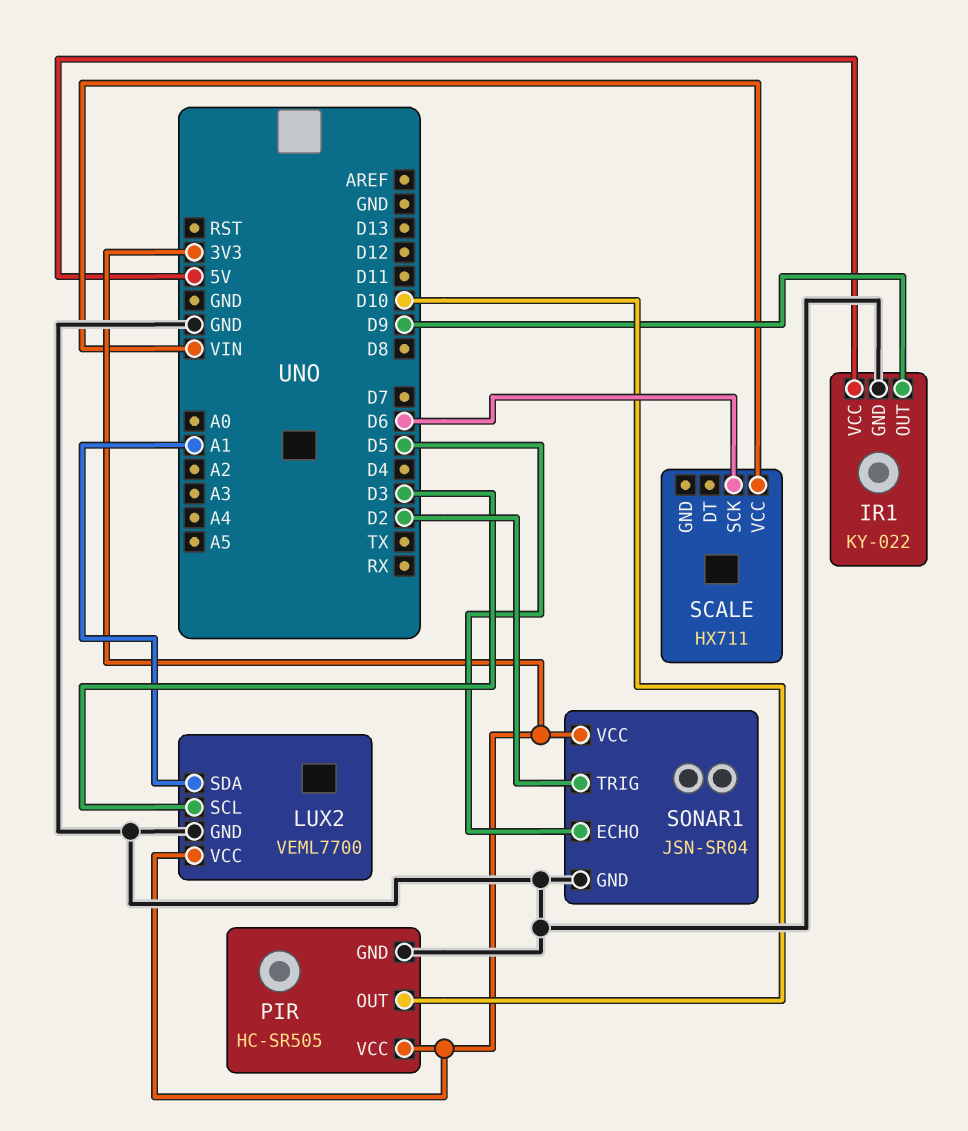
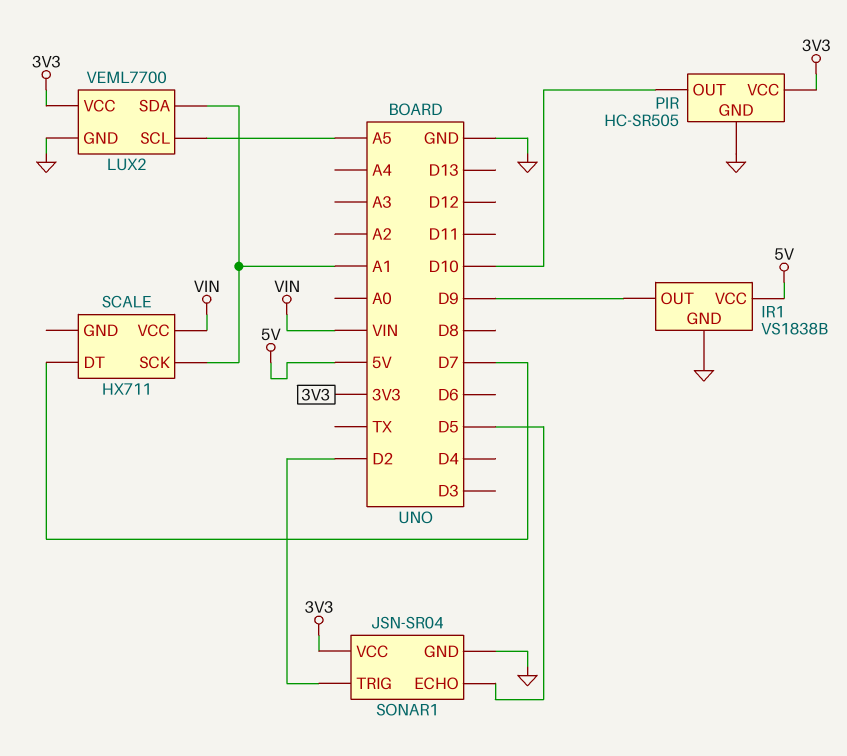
IR1: KY-022 -> VS1838B
LUX2 pin SCL: D3 -> A5
SCALE pin DT: none -> D7
SCALE pin SCK: D6 -> A1

